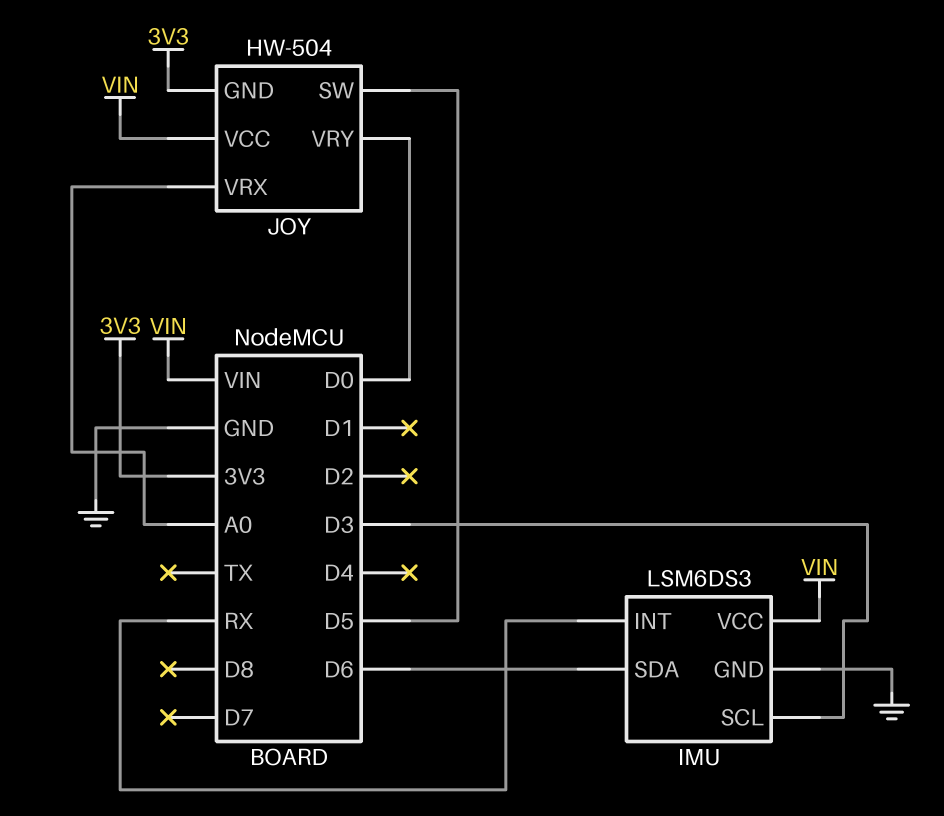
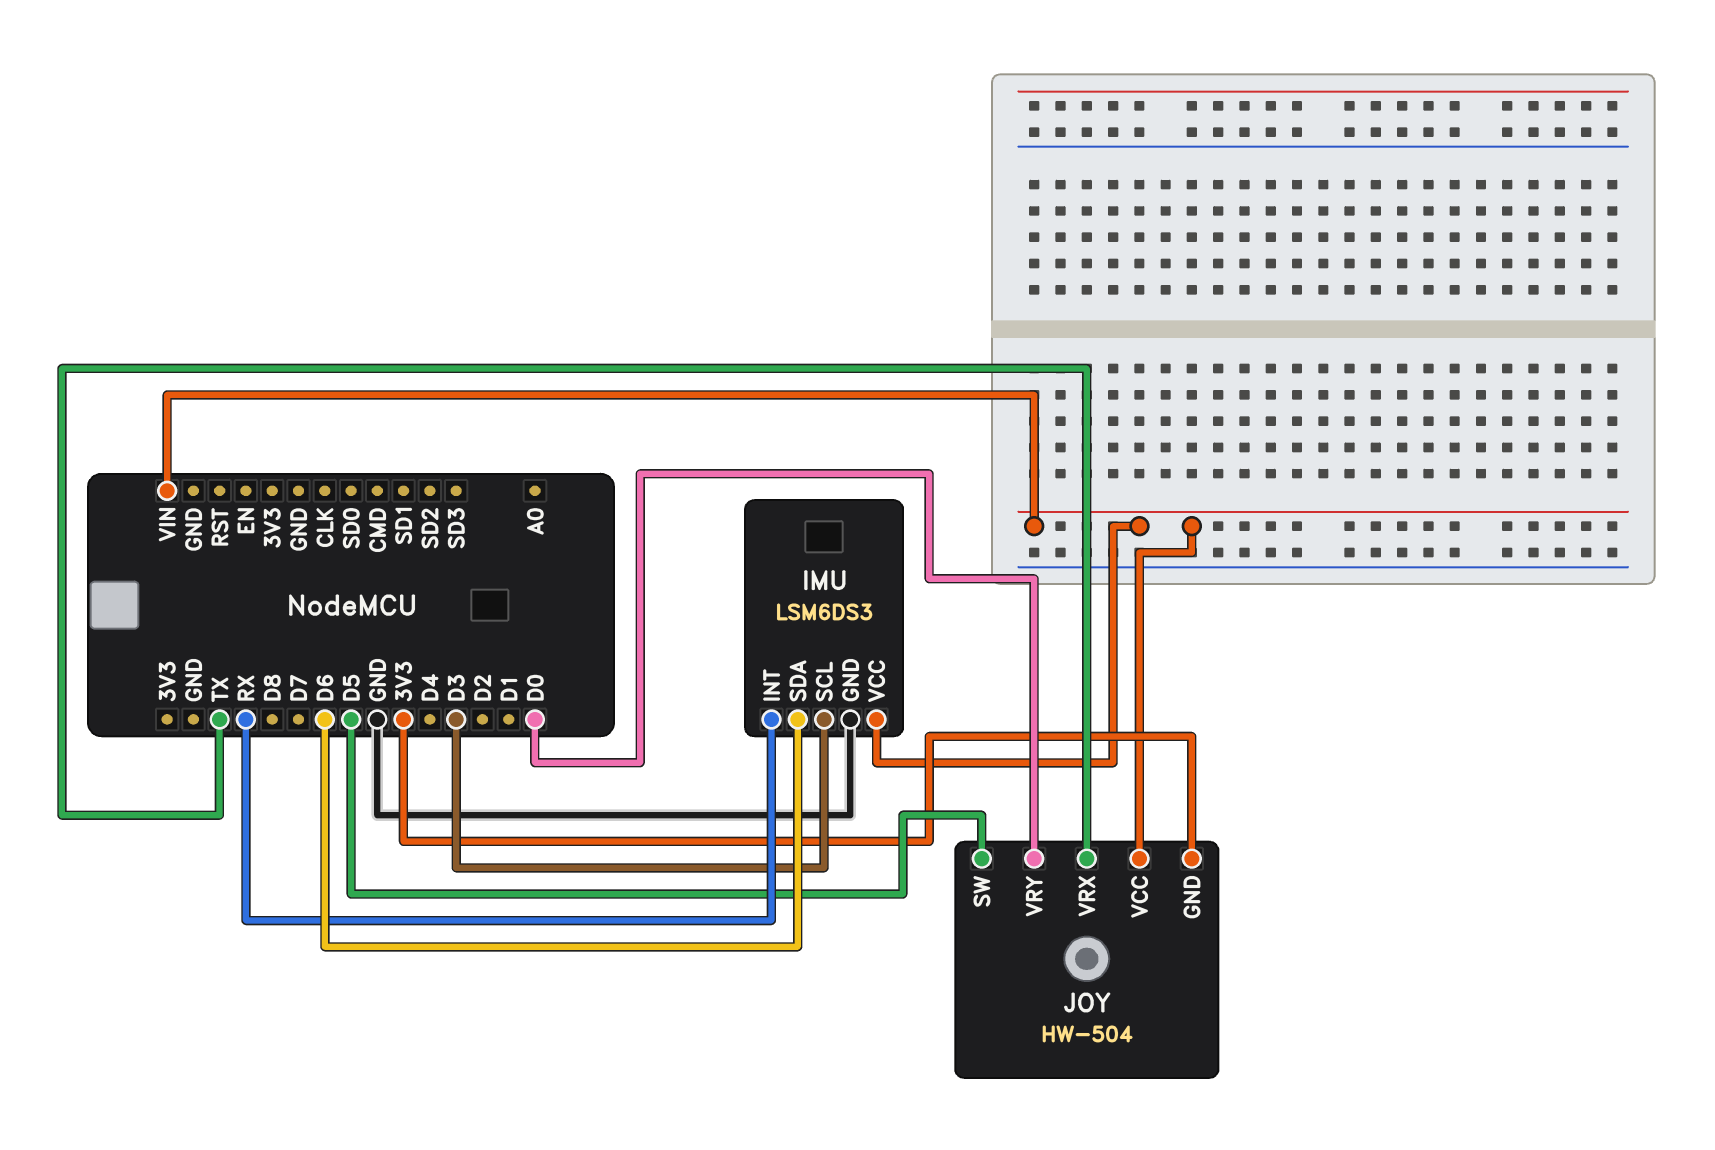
JOY pin VRX: A0 -> TX

